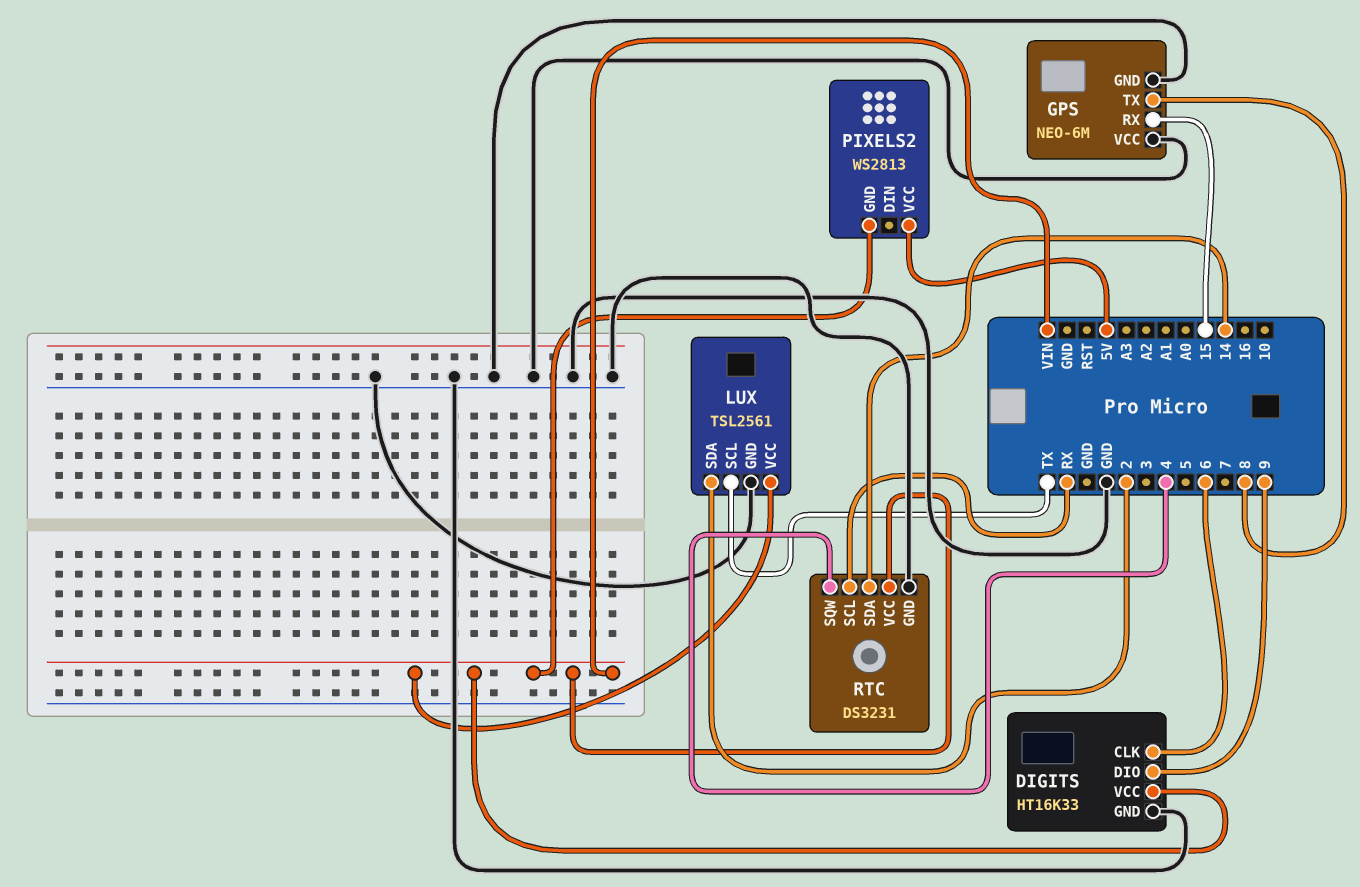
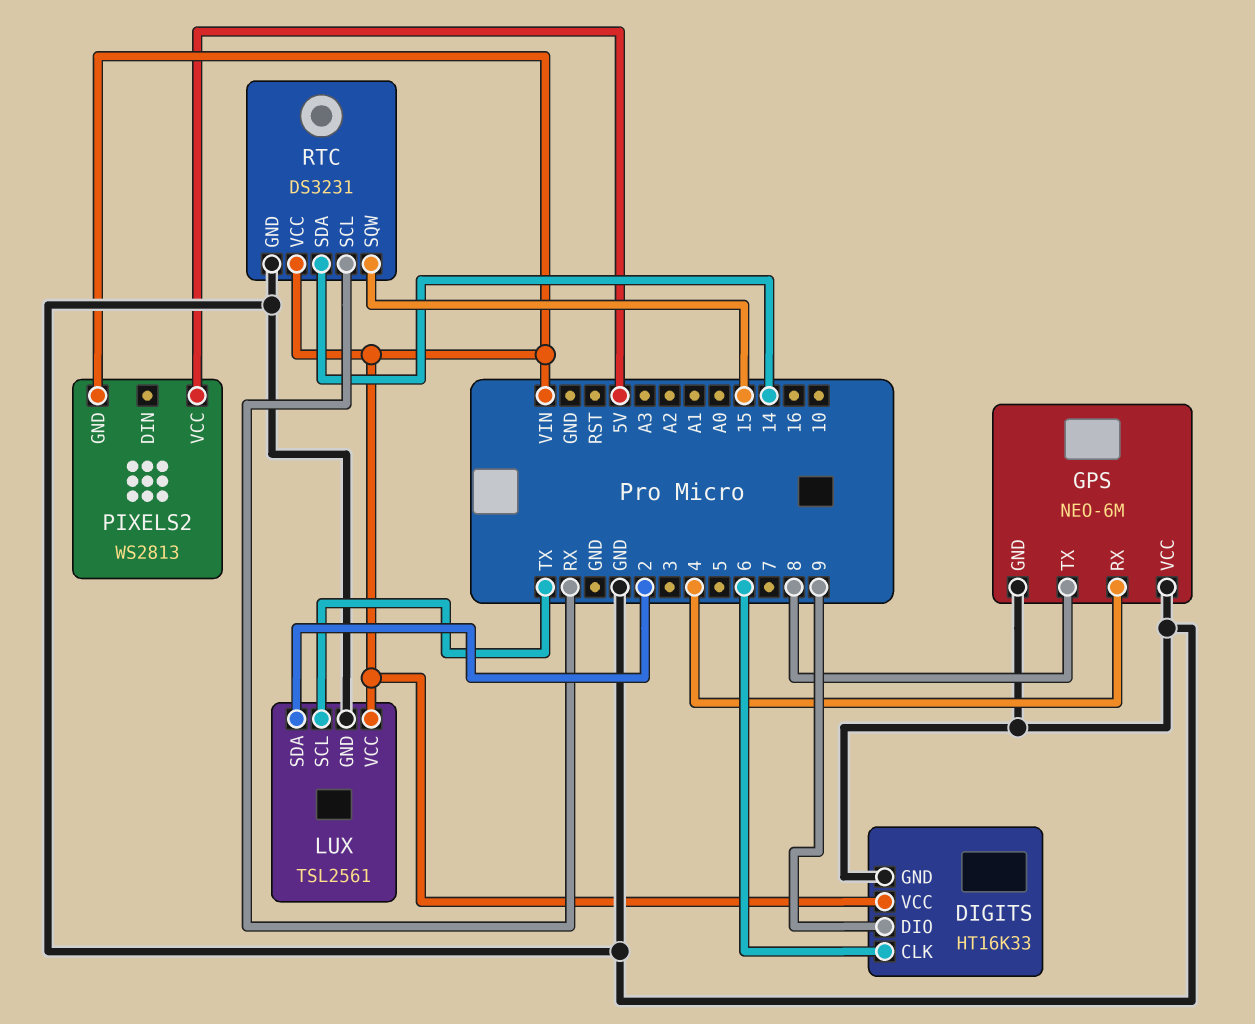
GPS pin RX: 15 -> 4
RTC pin SQW: 4 -> 15

